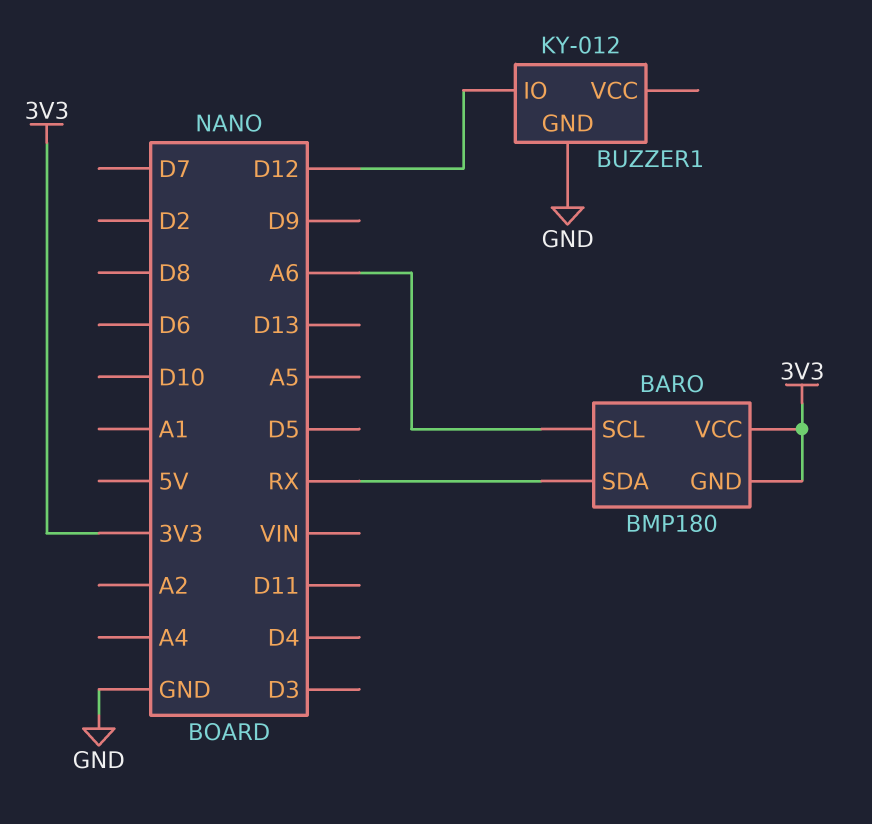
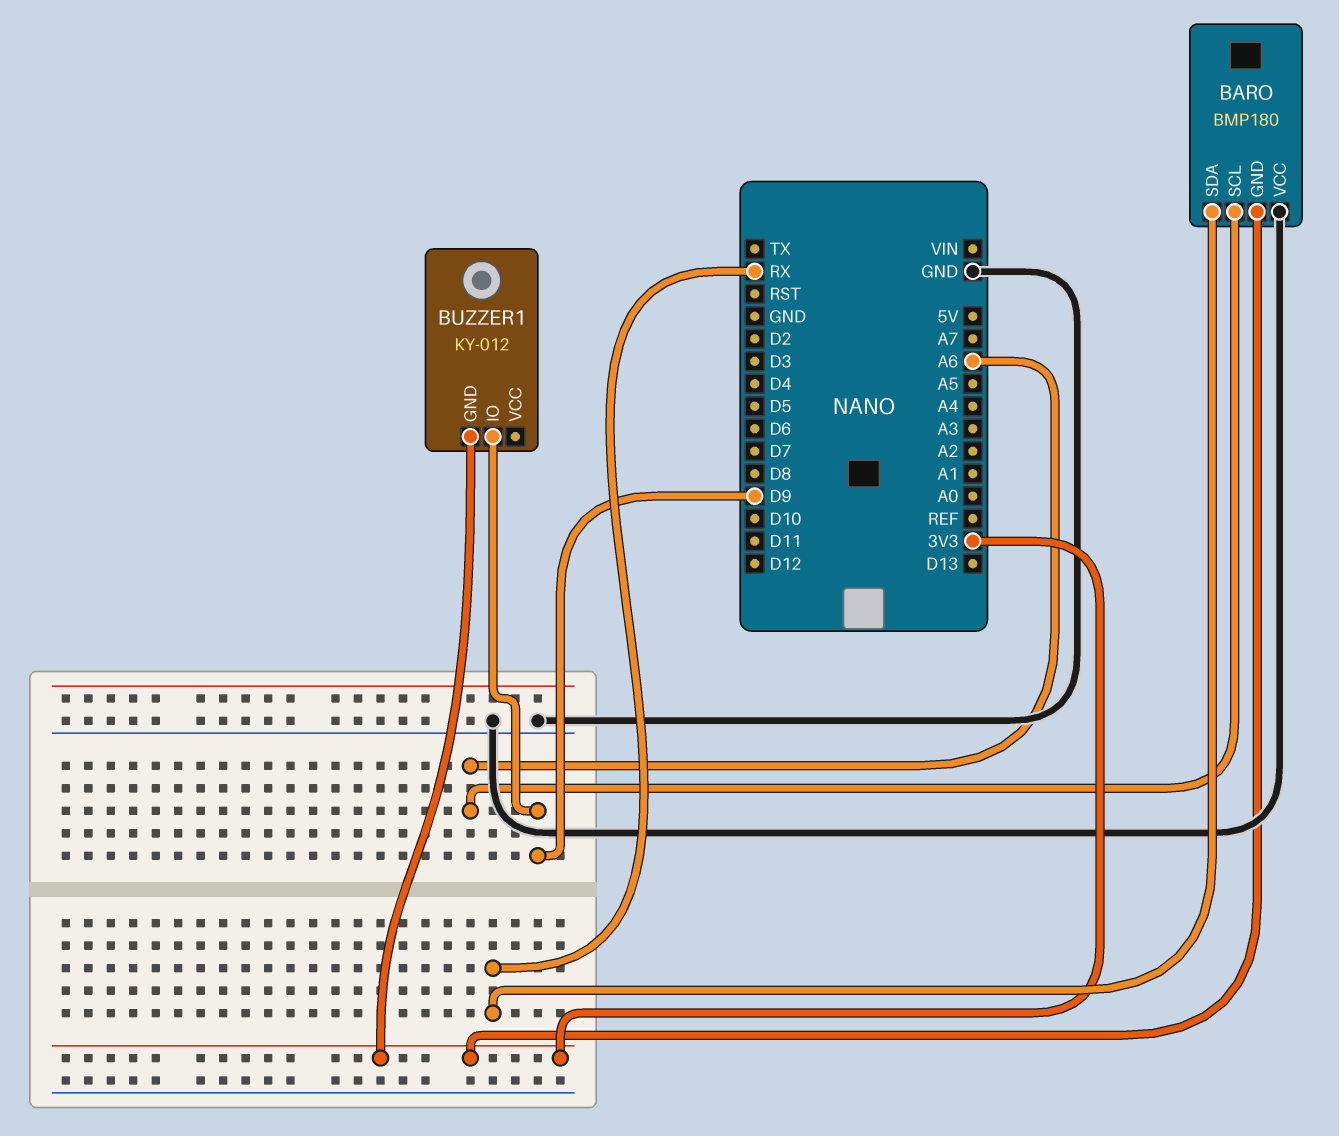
BARO pin VCC: 3V3 -> GND
BUZZER1 pin GND: GND -> 3V3
BUZZER1 pin IO: D12 -> D9

